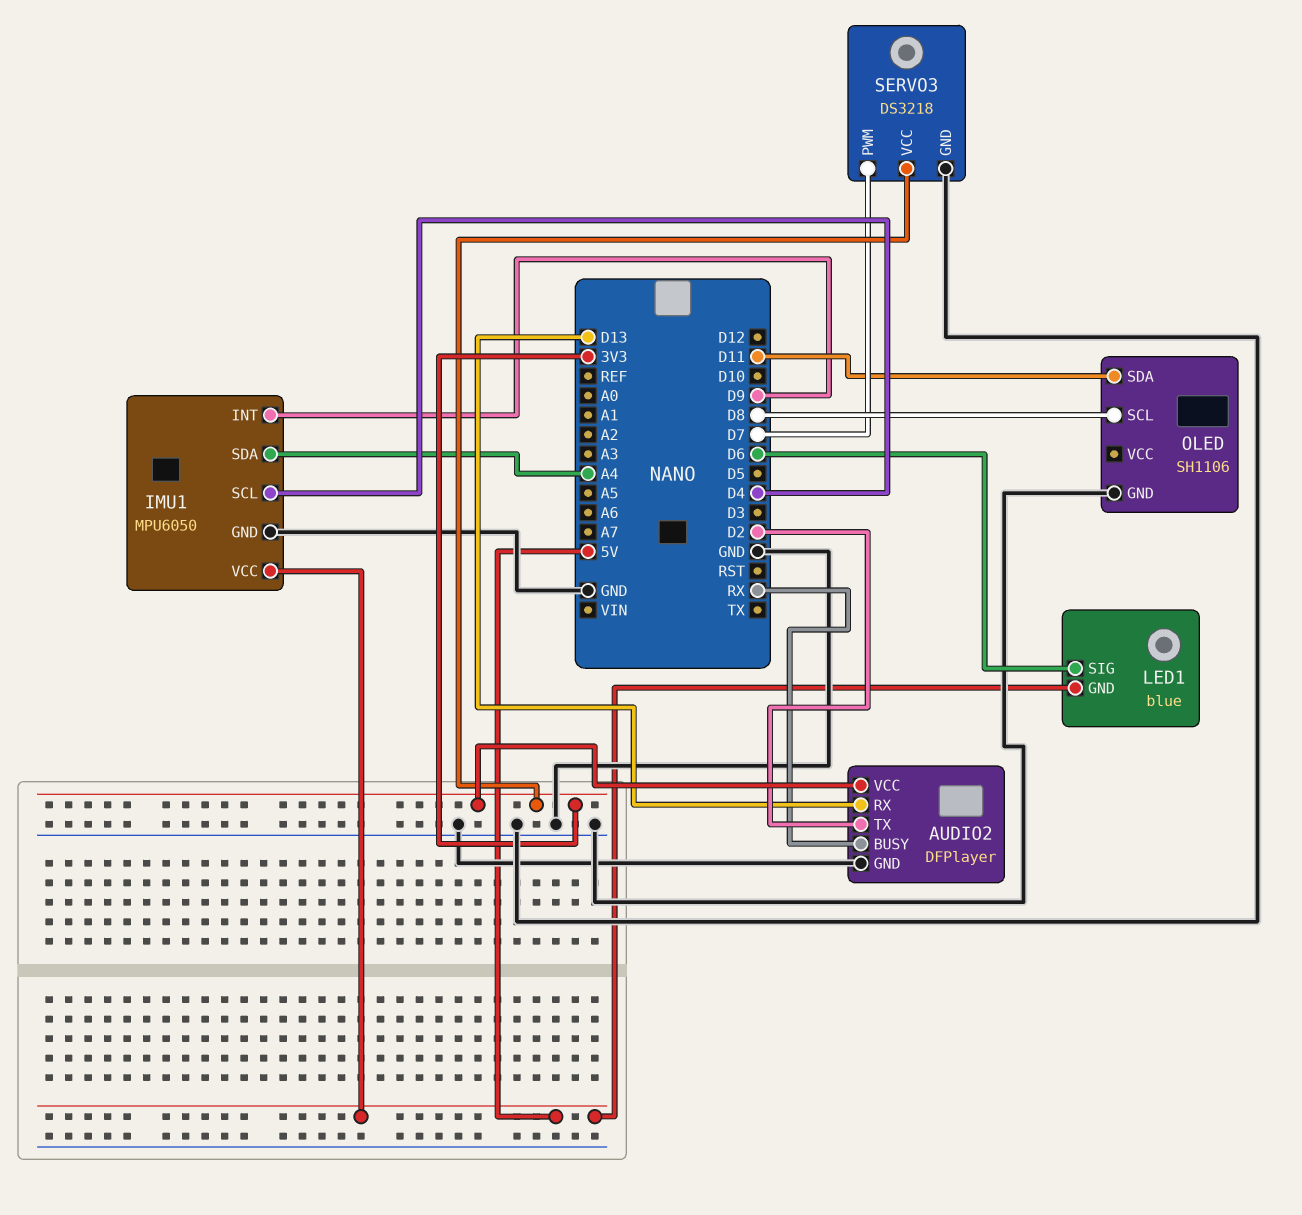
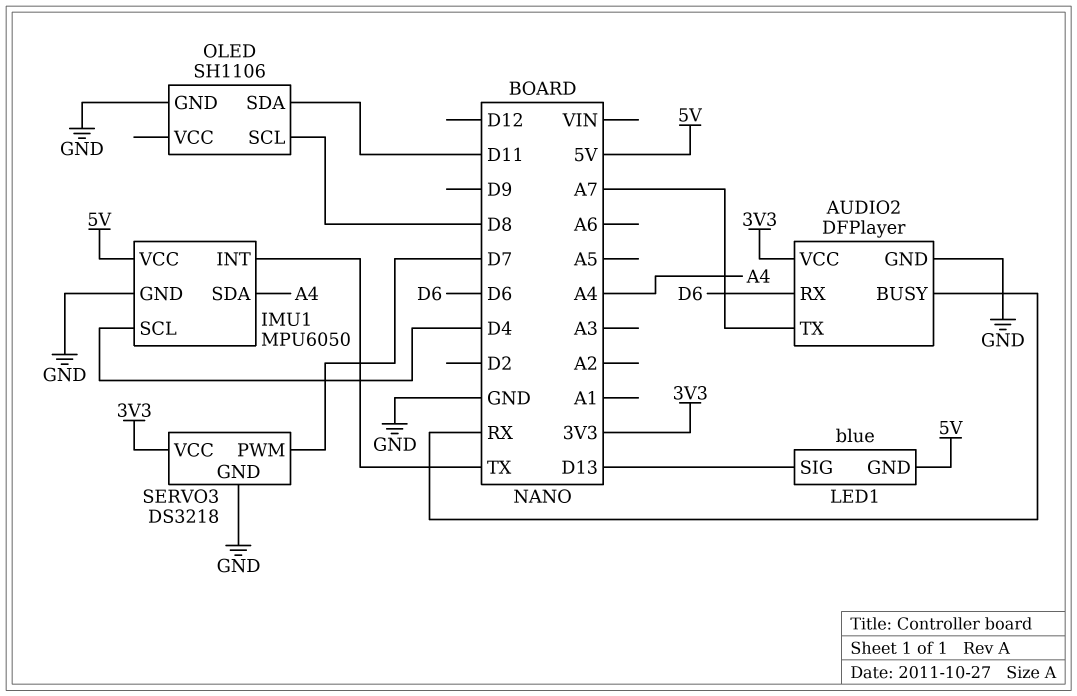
AUDIO2 pin RX: D13 -> D6
AUDIO2 pin TX: D2 -> A7
IMU1 pin INT: D9 -> TX
LED1 pin SIG: D6 -> D13

